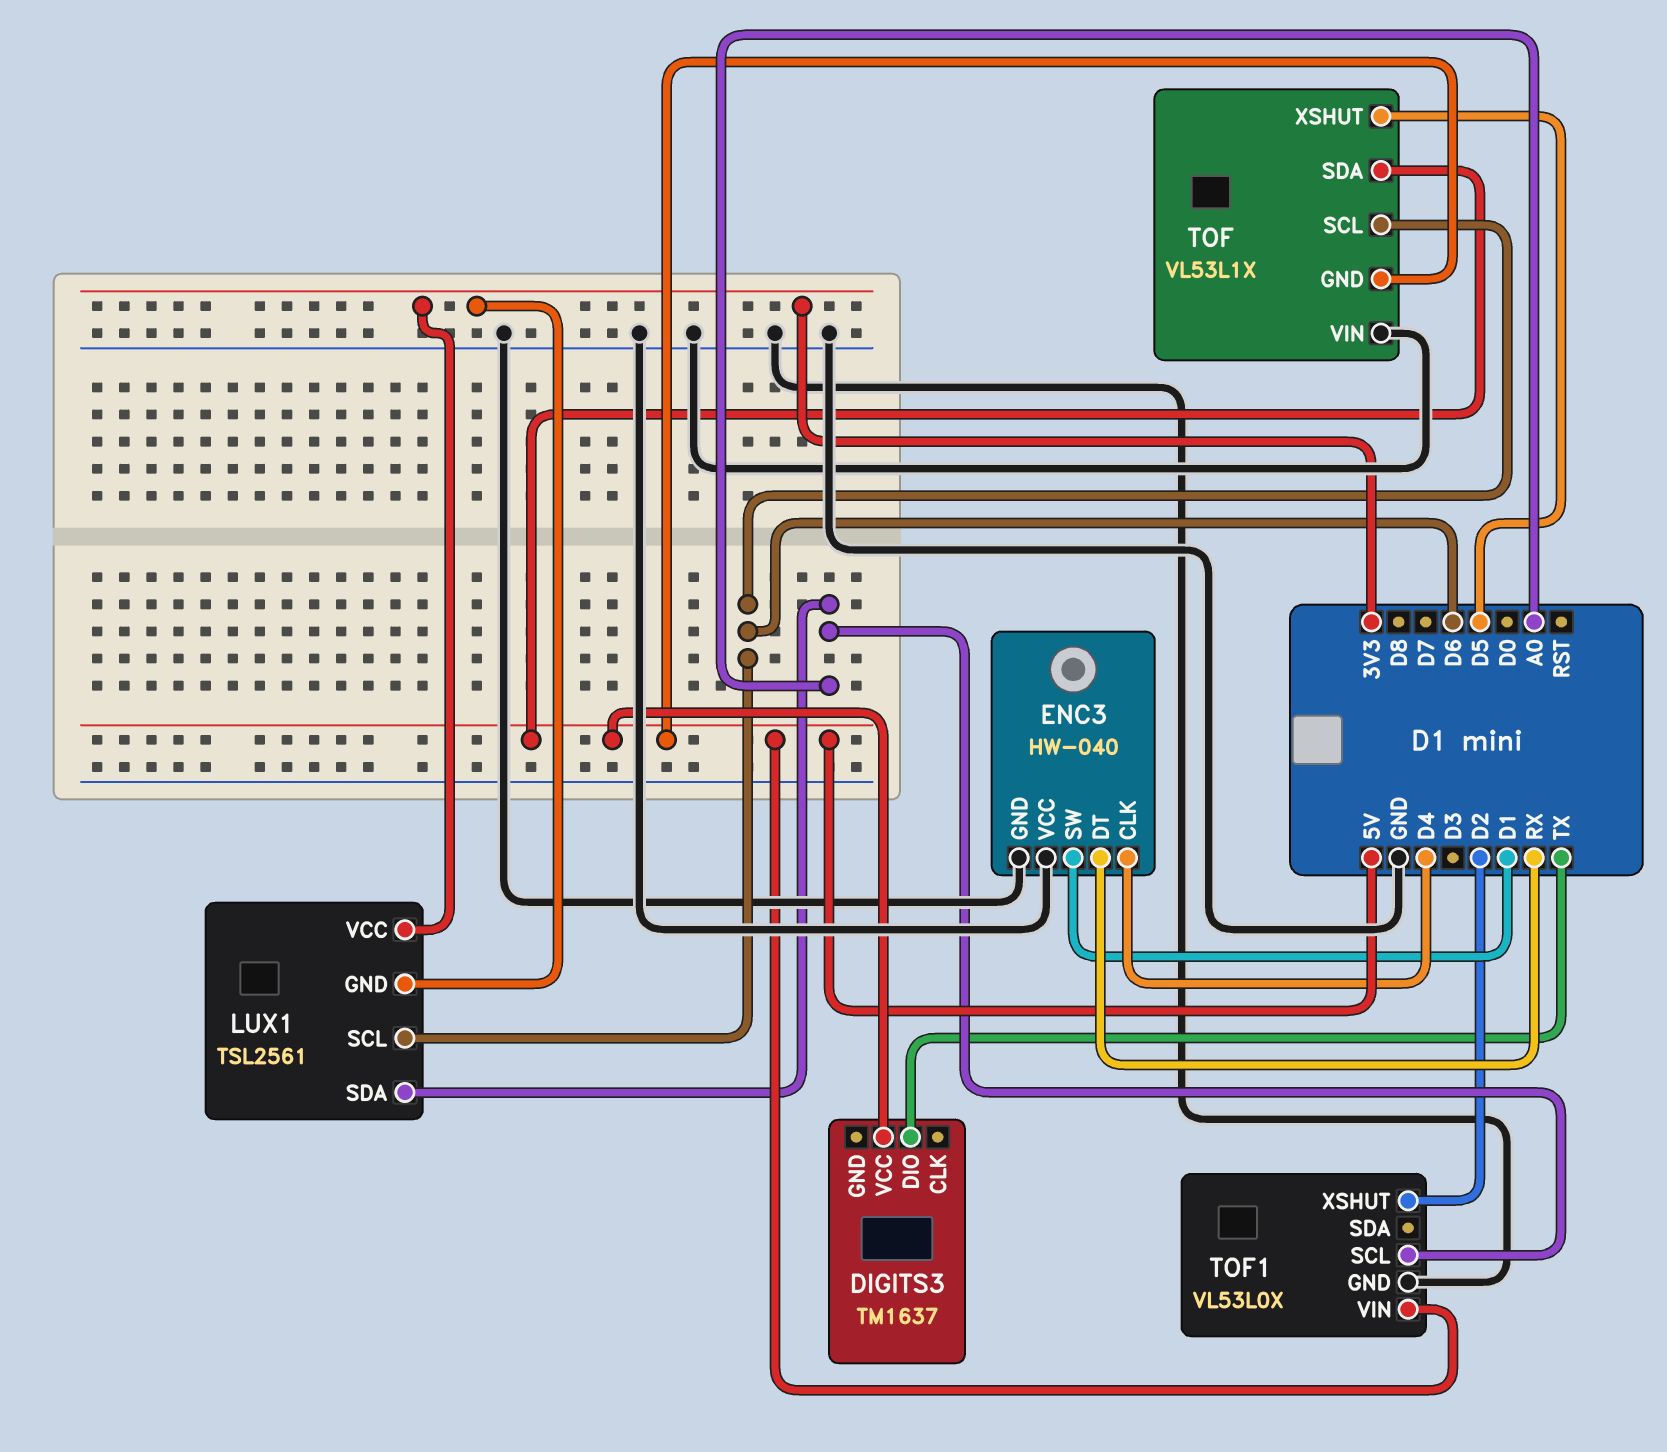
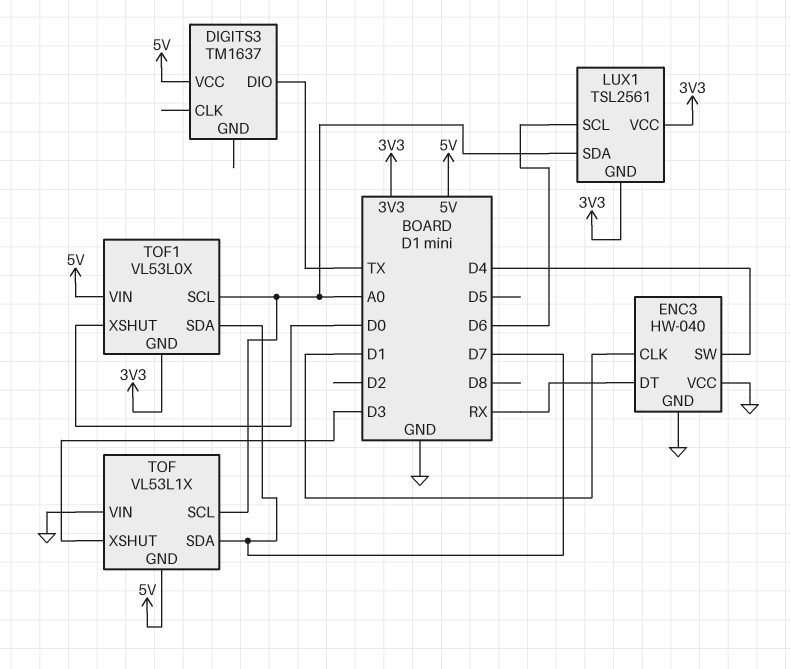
ENC3 pin CLK: D4 -> D1
ENC3 pin SW: D1 -> D4
TOF pin SCL: D6 -> A0
TOF pin SDA: 5V -> D7
TOF pin XSHUT: D5 -> D3
TOF1 pin GND: GND -> 3V3
TOF1 pin SDA: none -> D7
TOF1 pin XSHUT: D2 -> D0

